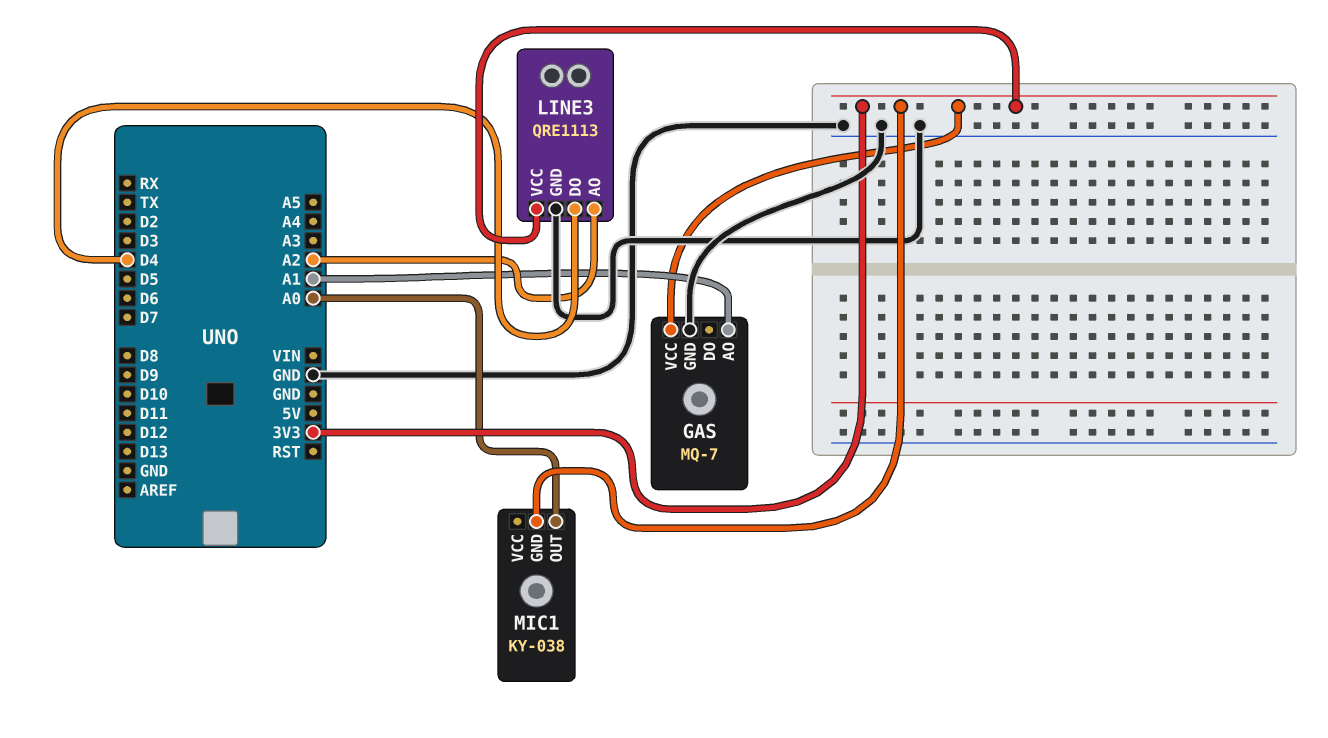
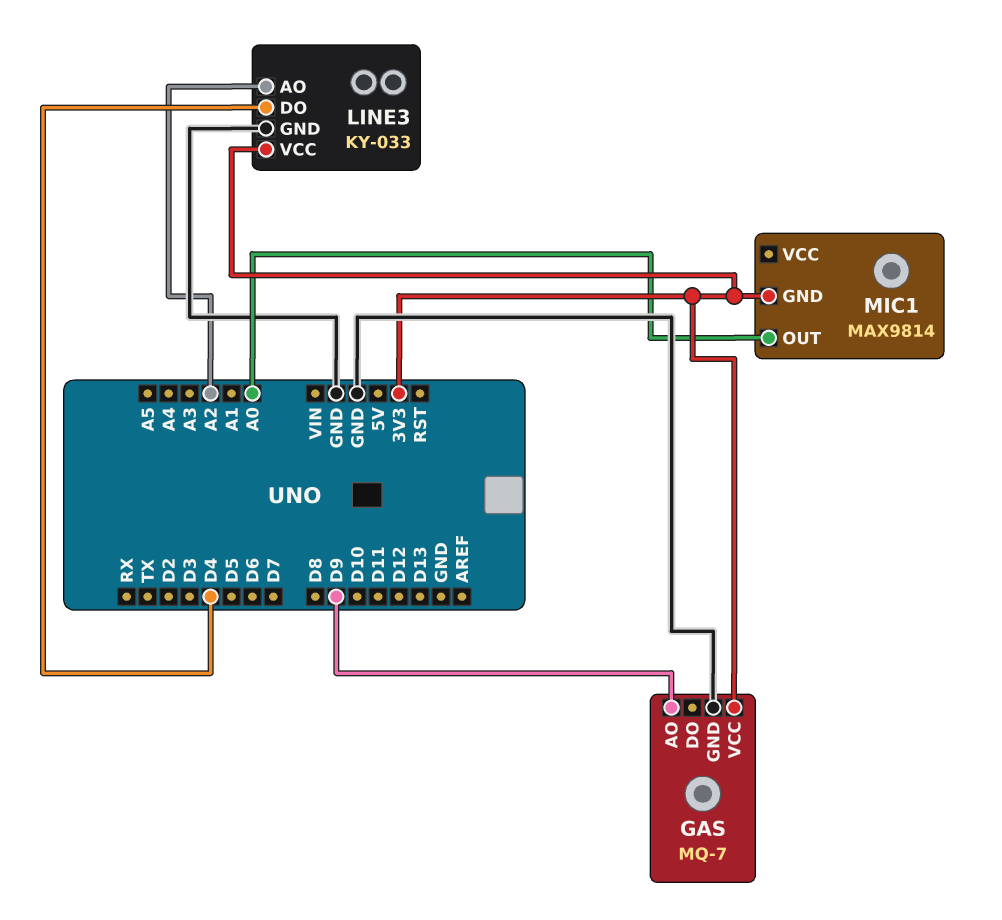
GAS pin AO: A1 -> D9
LINE3: QRE1113 -> KY-033
MIC1: KY-038 -> MAX9814

